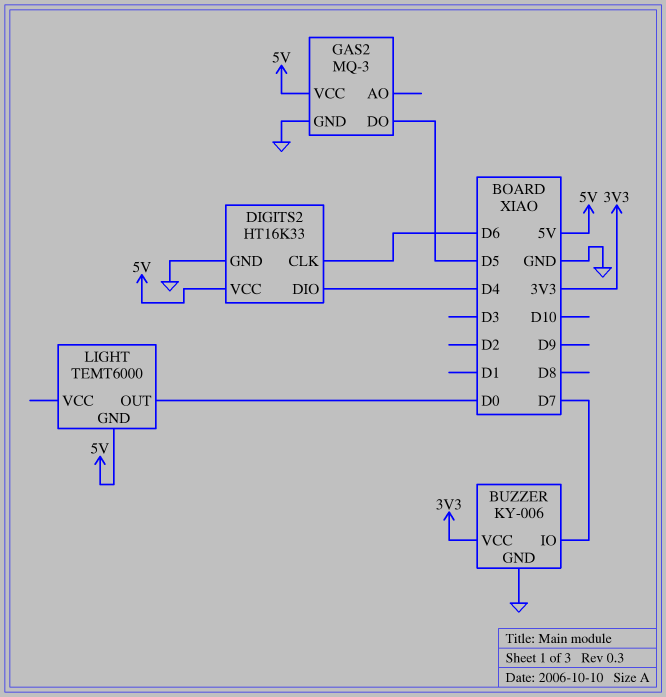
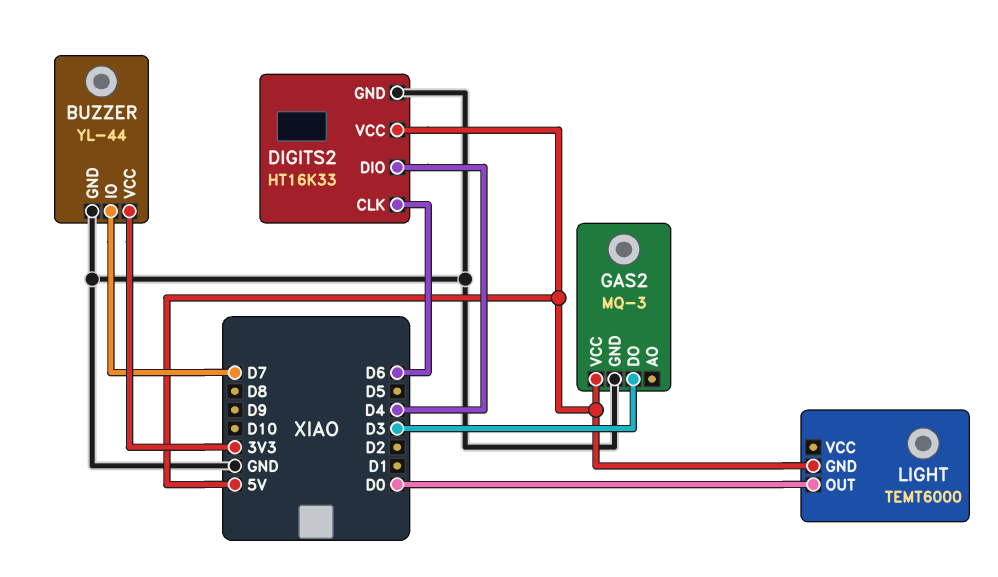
BUZZER: KY-006 -> YL-44
GAS2 pin DO: D5 -> D3

